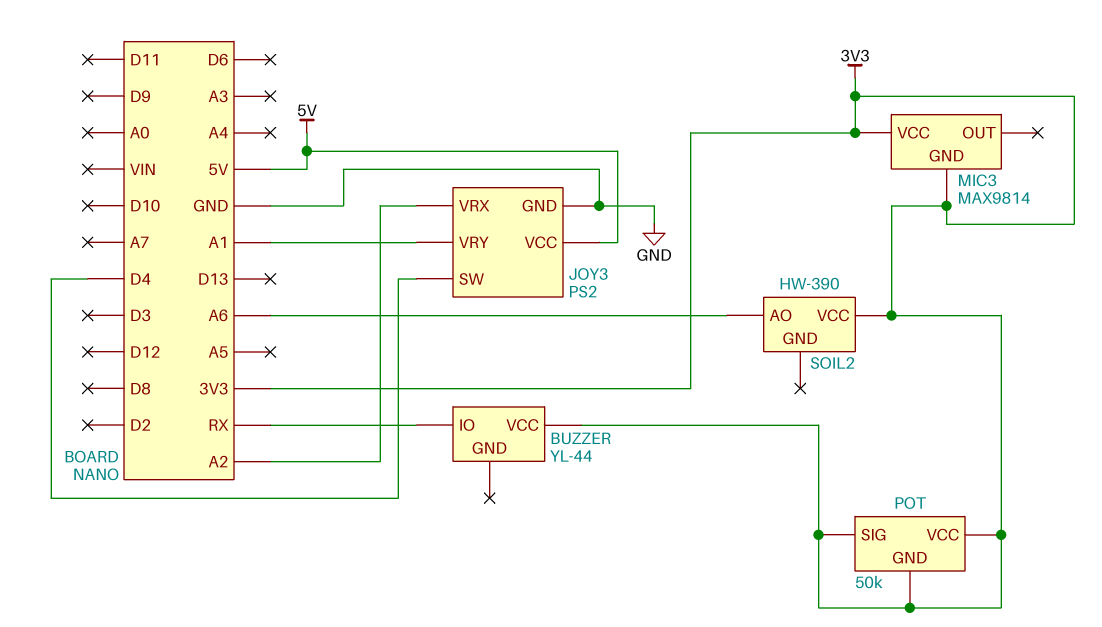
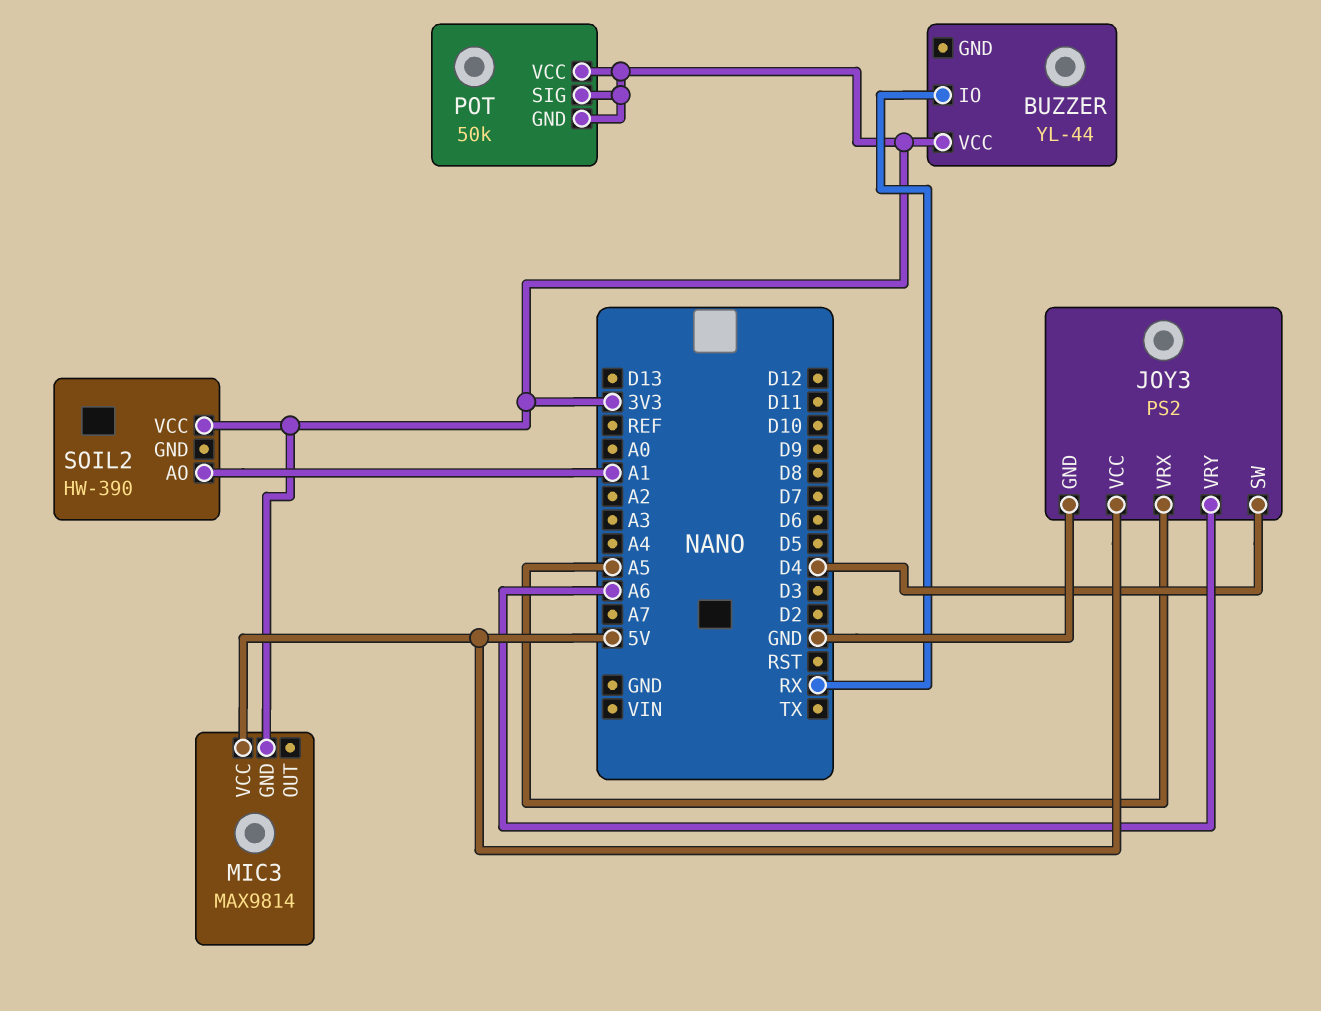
JOY3 pin VRX: A2 -> A5
JOY3 pin VRY: A1 -> A6
MIC3 pin VCC: 3V3 -> 5V
SOIL2 pin AO: A6 -> A1

